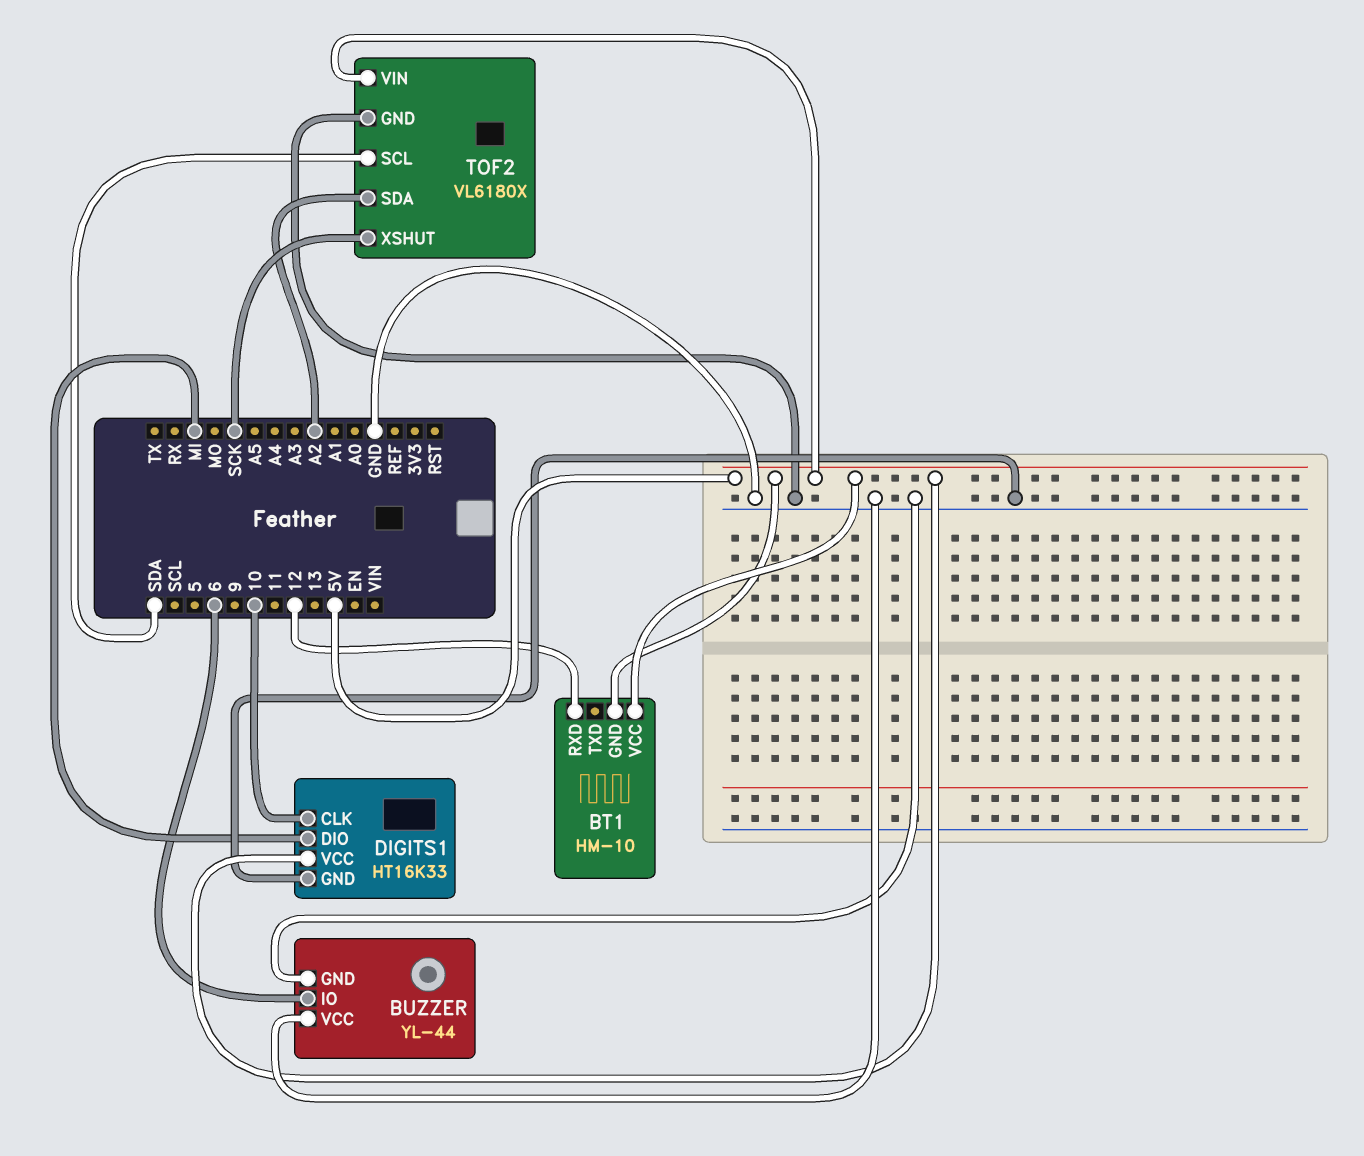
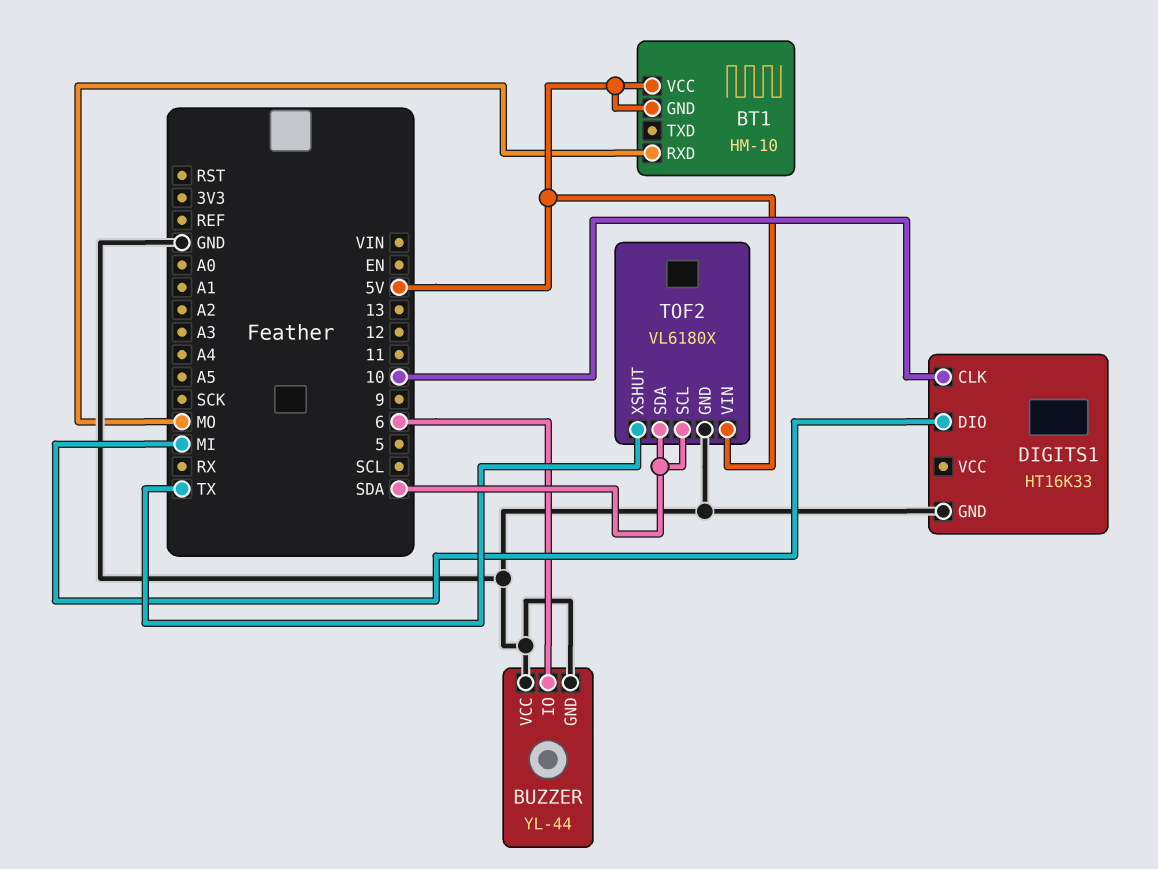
BT1 pin RXD: 12 -> MO
DIGITS1 pin VCC: 5V -> none
TOF2 pin SDA: A2 -> SDA
TOF2 pin XSHUT: SCK -> TX

